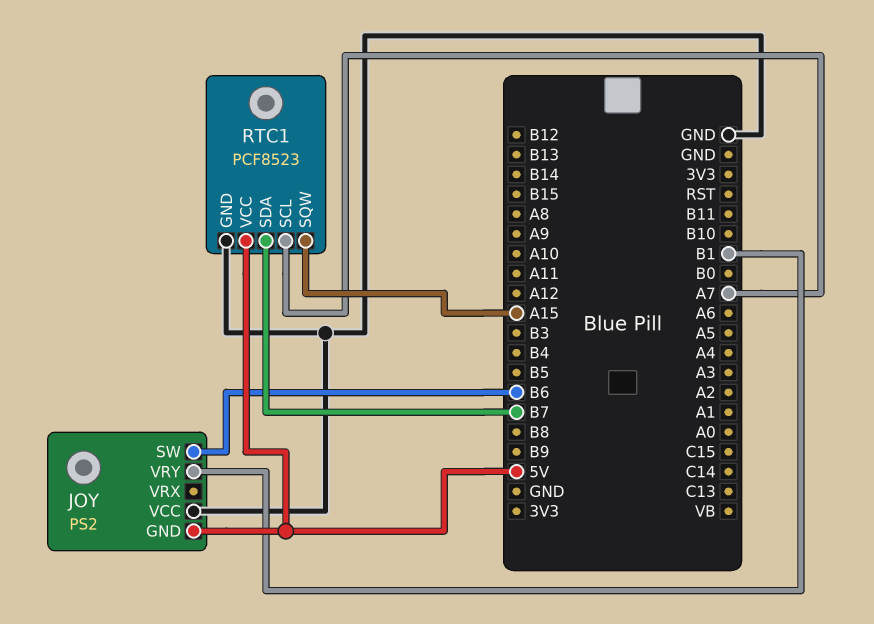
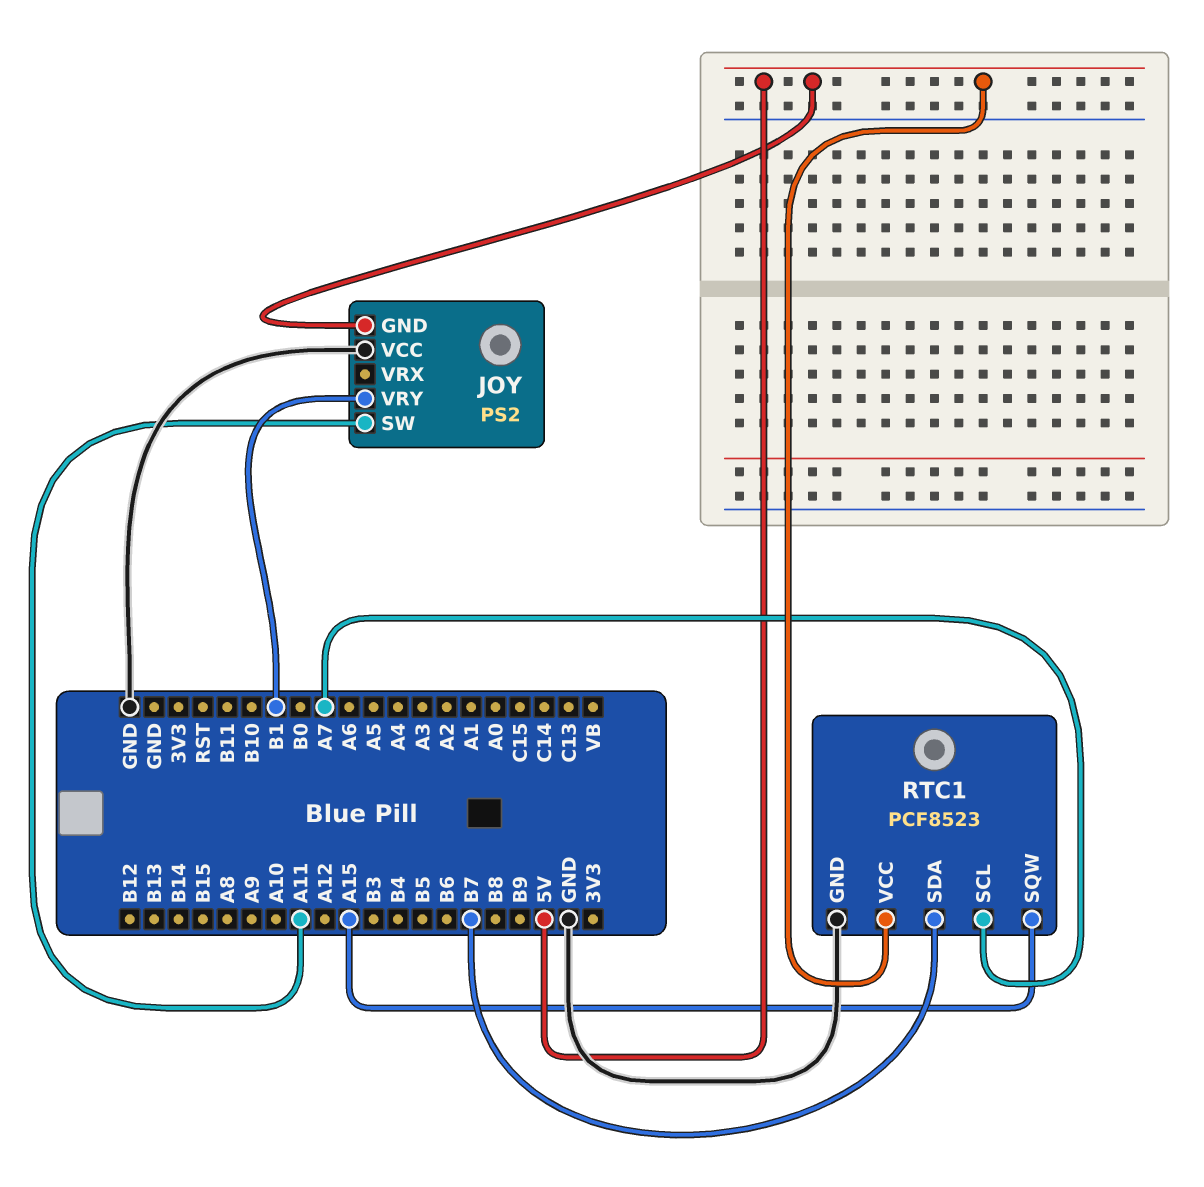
JOY pin SW: B6 -> A11

